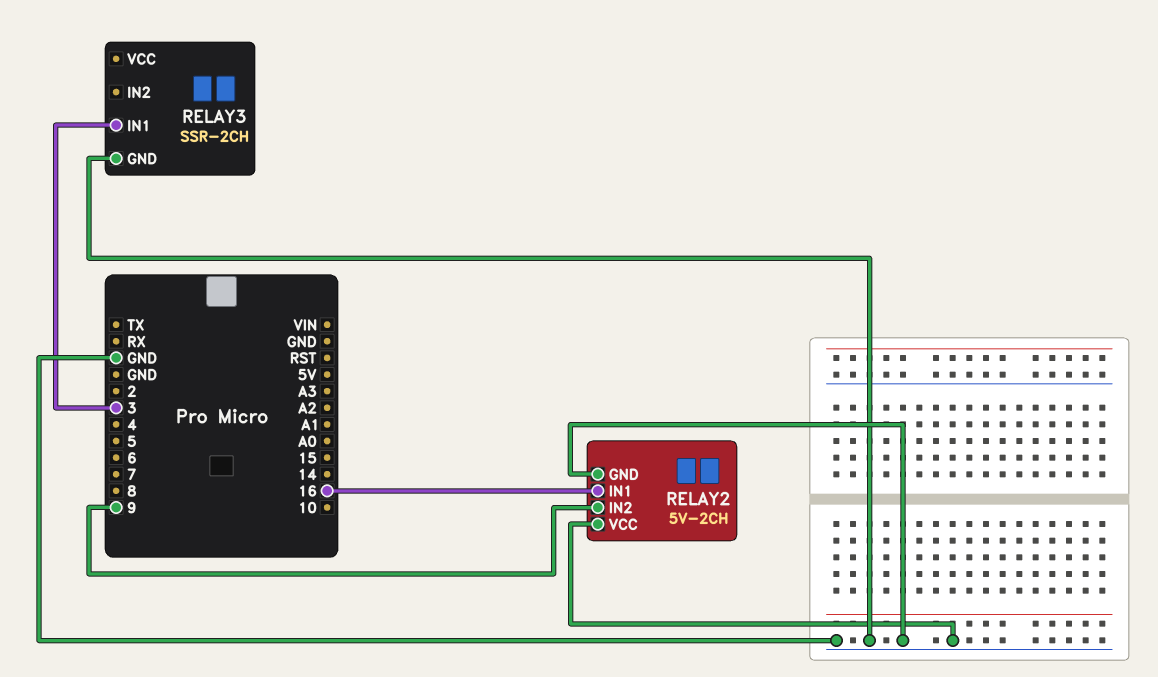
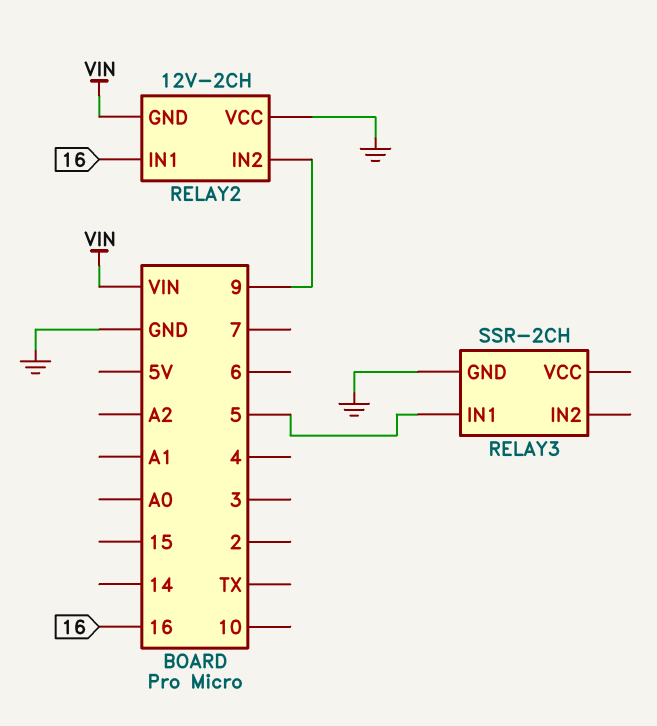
RELAY2: 5V-2CH -> 12V-2CH
RELAY2 pin GND: GND -> VIN
RELAY3 pin IN1: 3 -> 5

